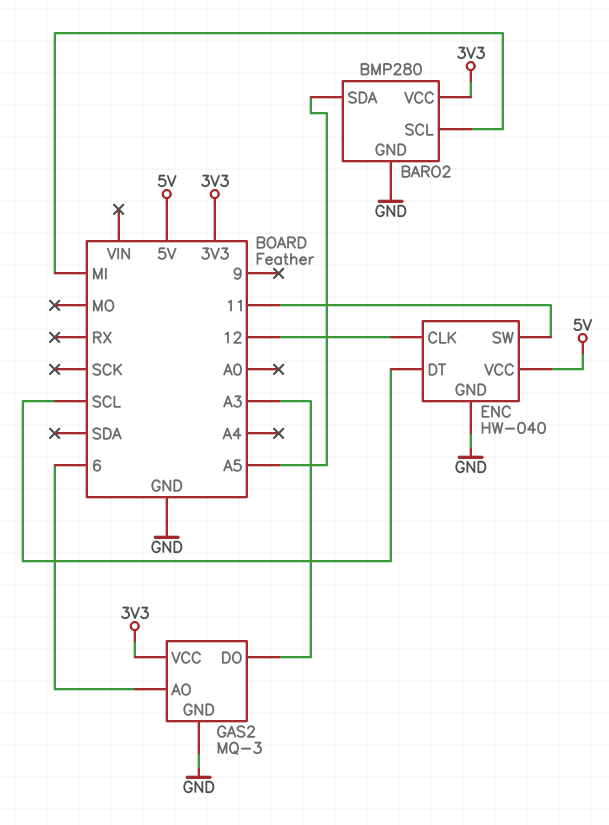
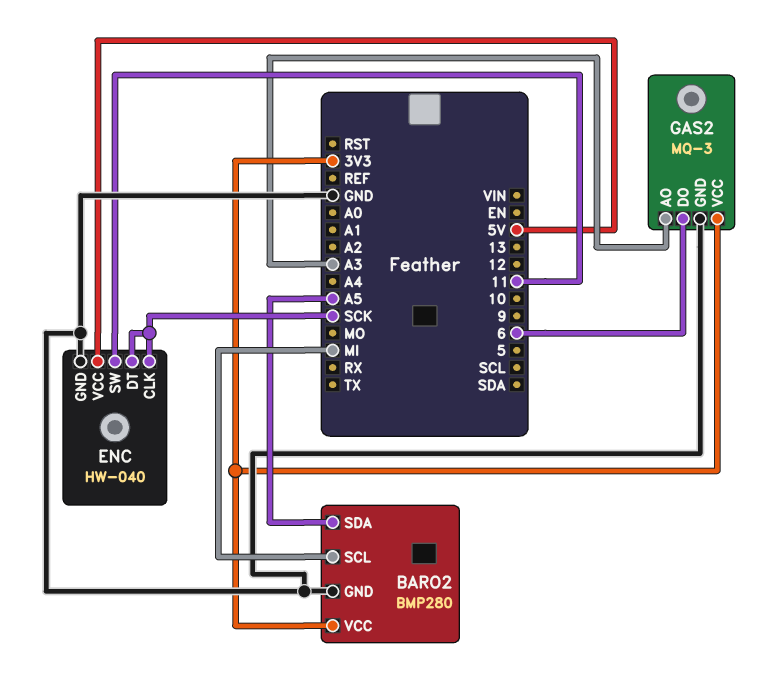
ENC pin CLK: 12 -> SCK
ENC pin DT: SCL -> SCK
GAS2 pin AO: 6 -> A3
GAS2 pin DO: A3 -> 6

